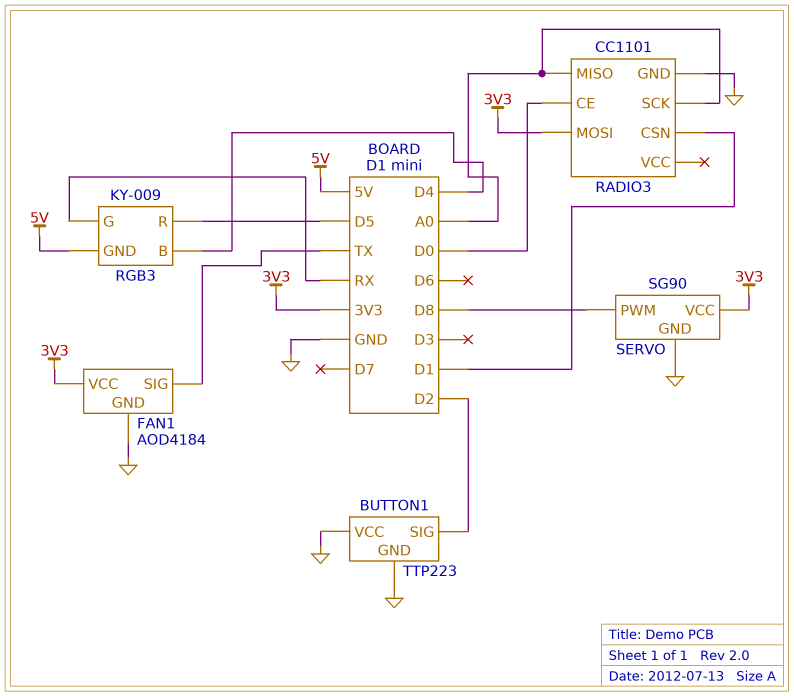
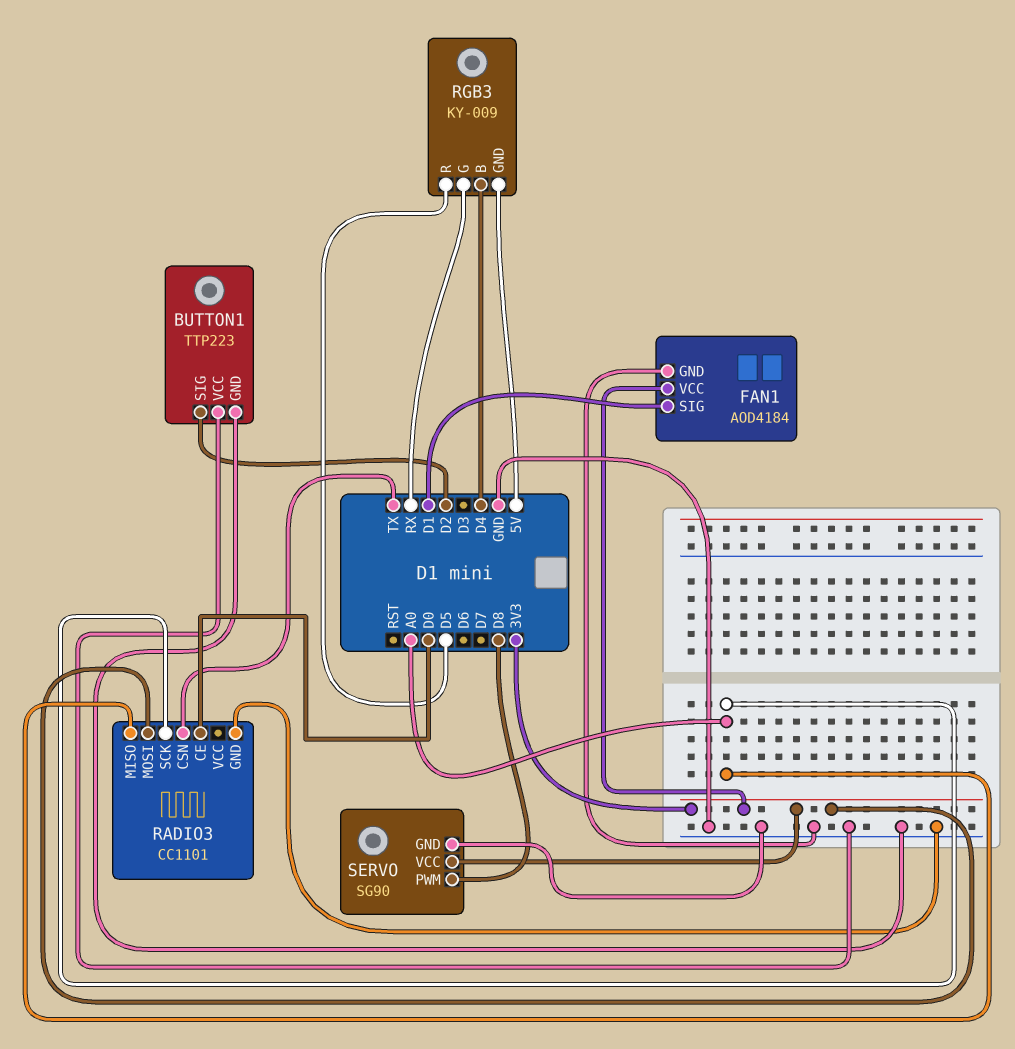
FAN1 pin SIG: TX -> D1
RADIO3 pin CSN: D1 -> TX

